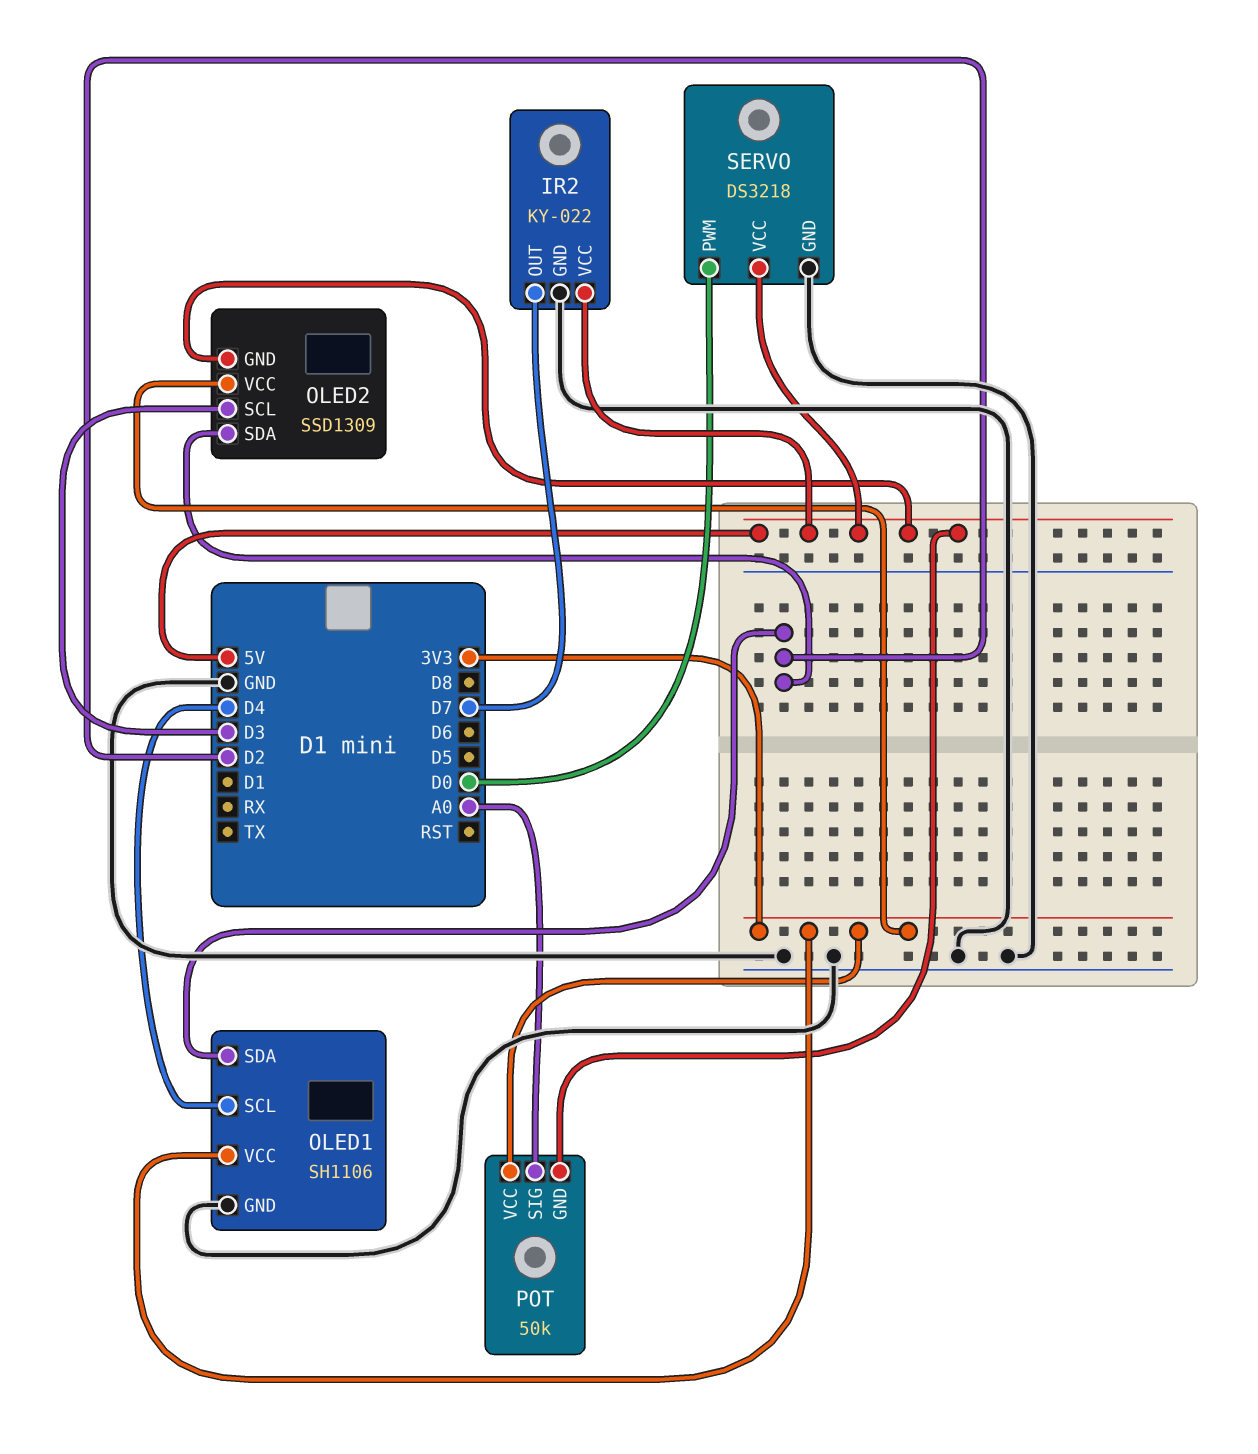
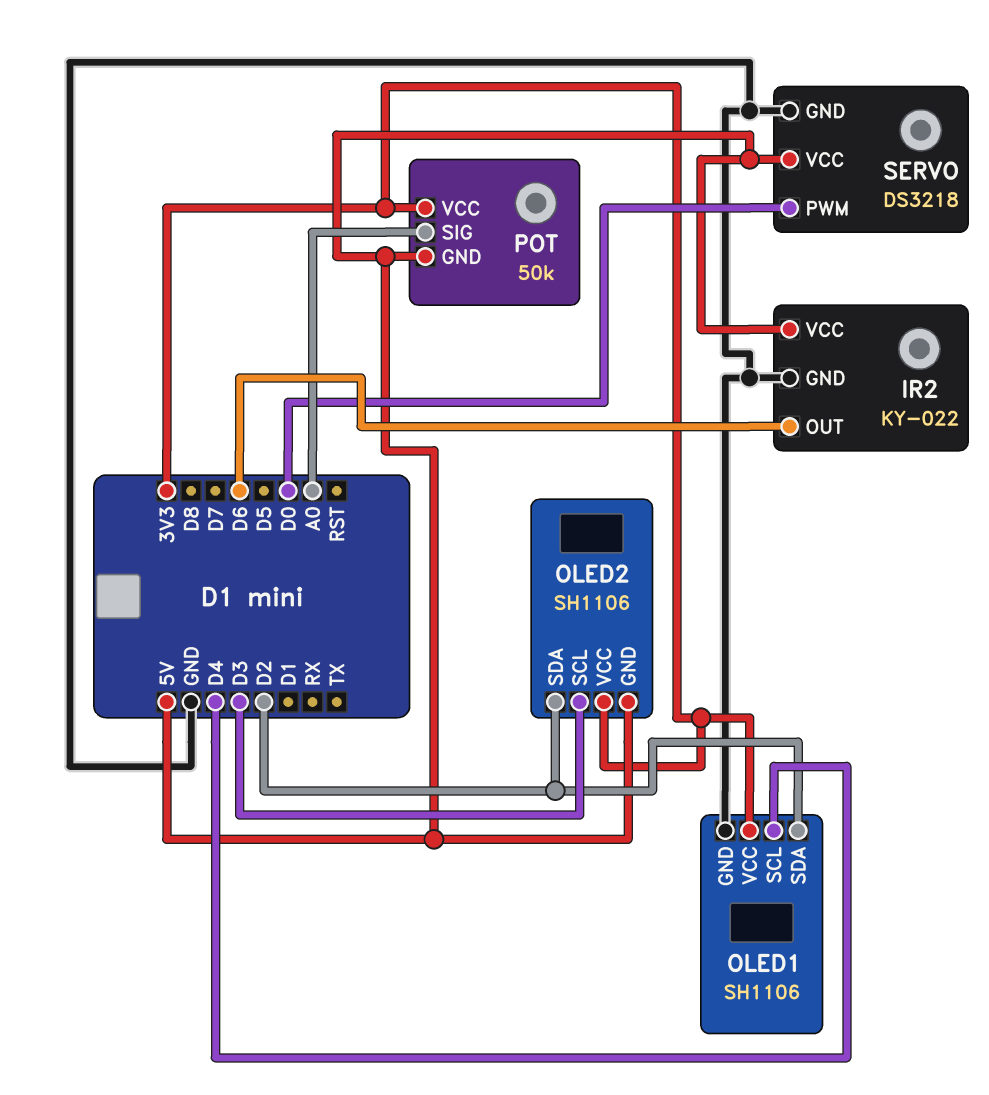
IR2 pin OUT: D7 -> D6
OLED2: SSD1309 -> SH1106

